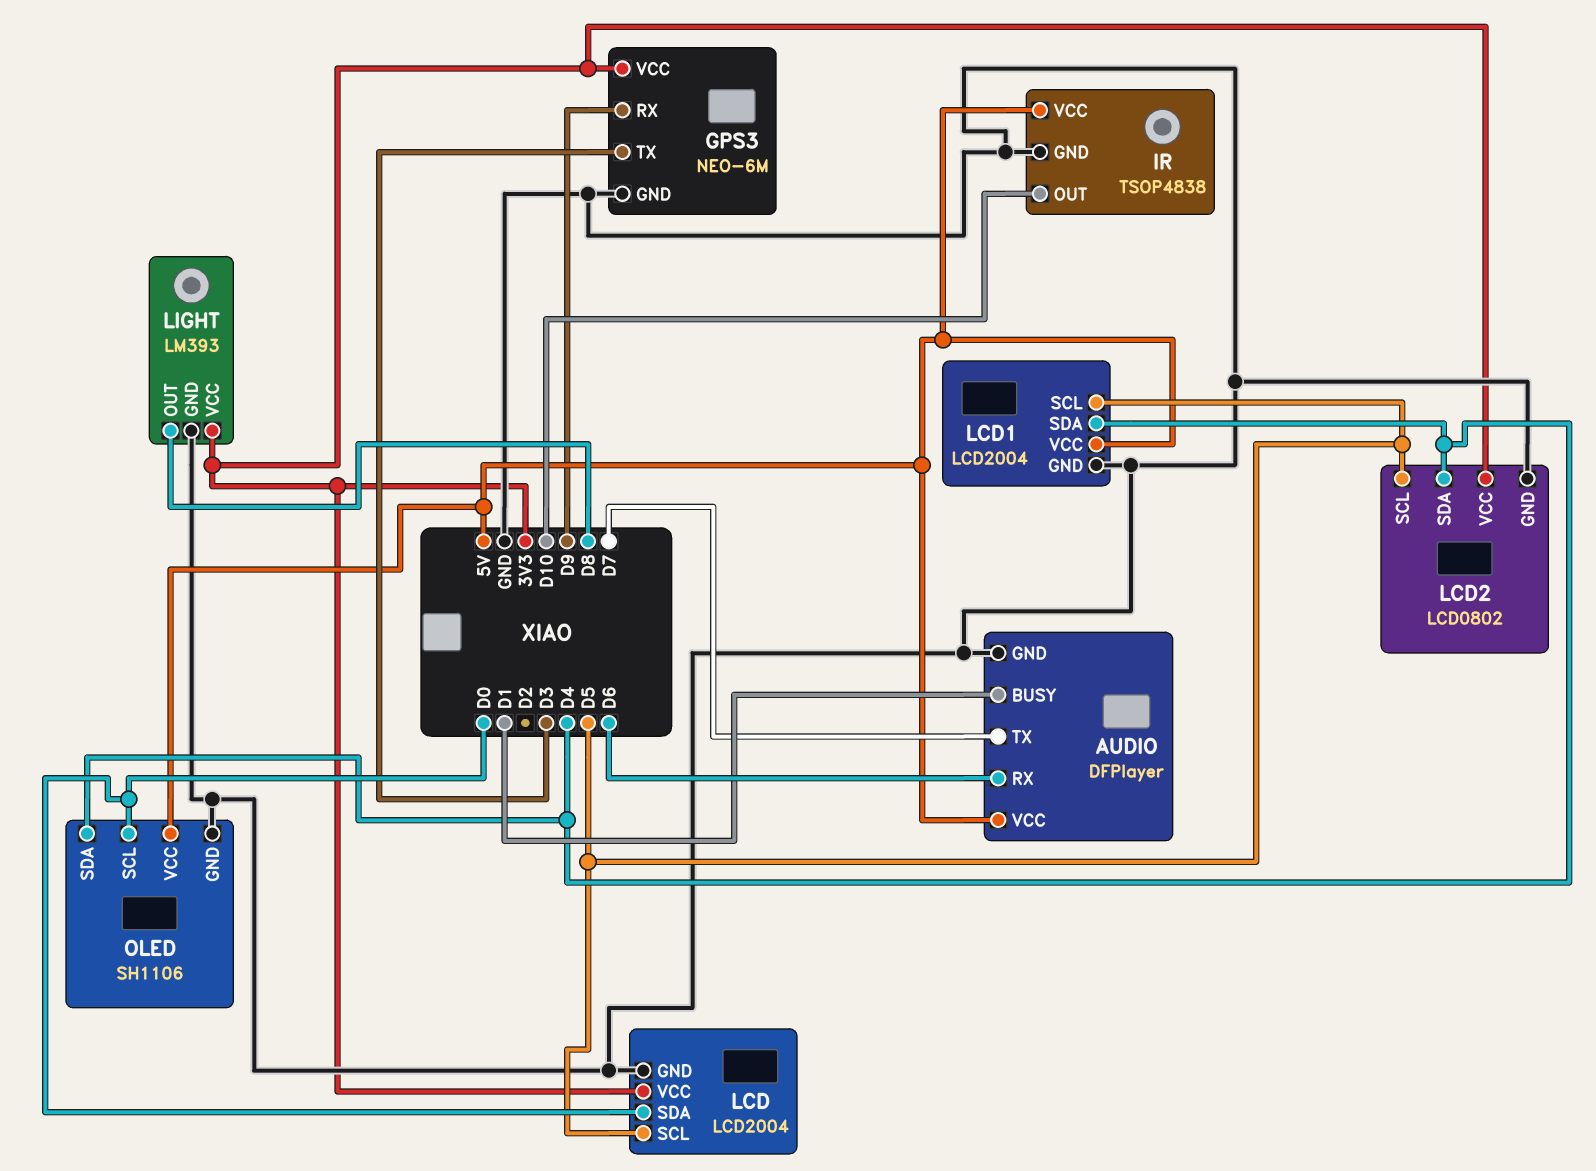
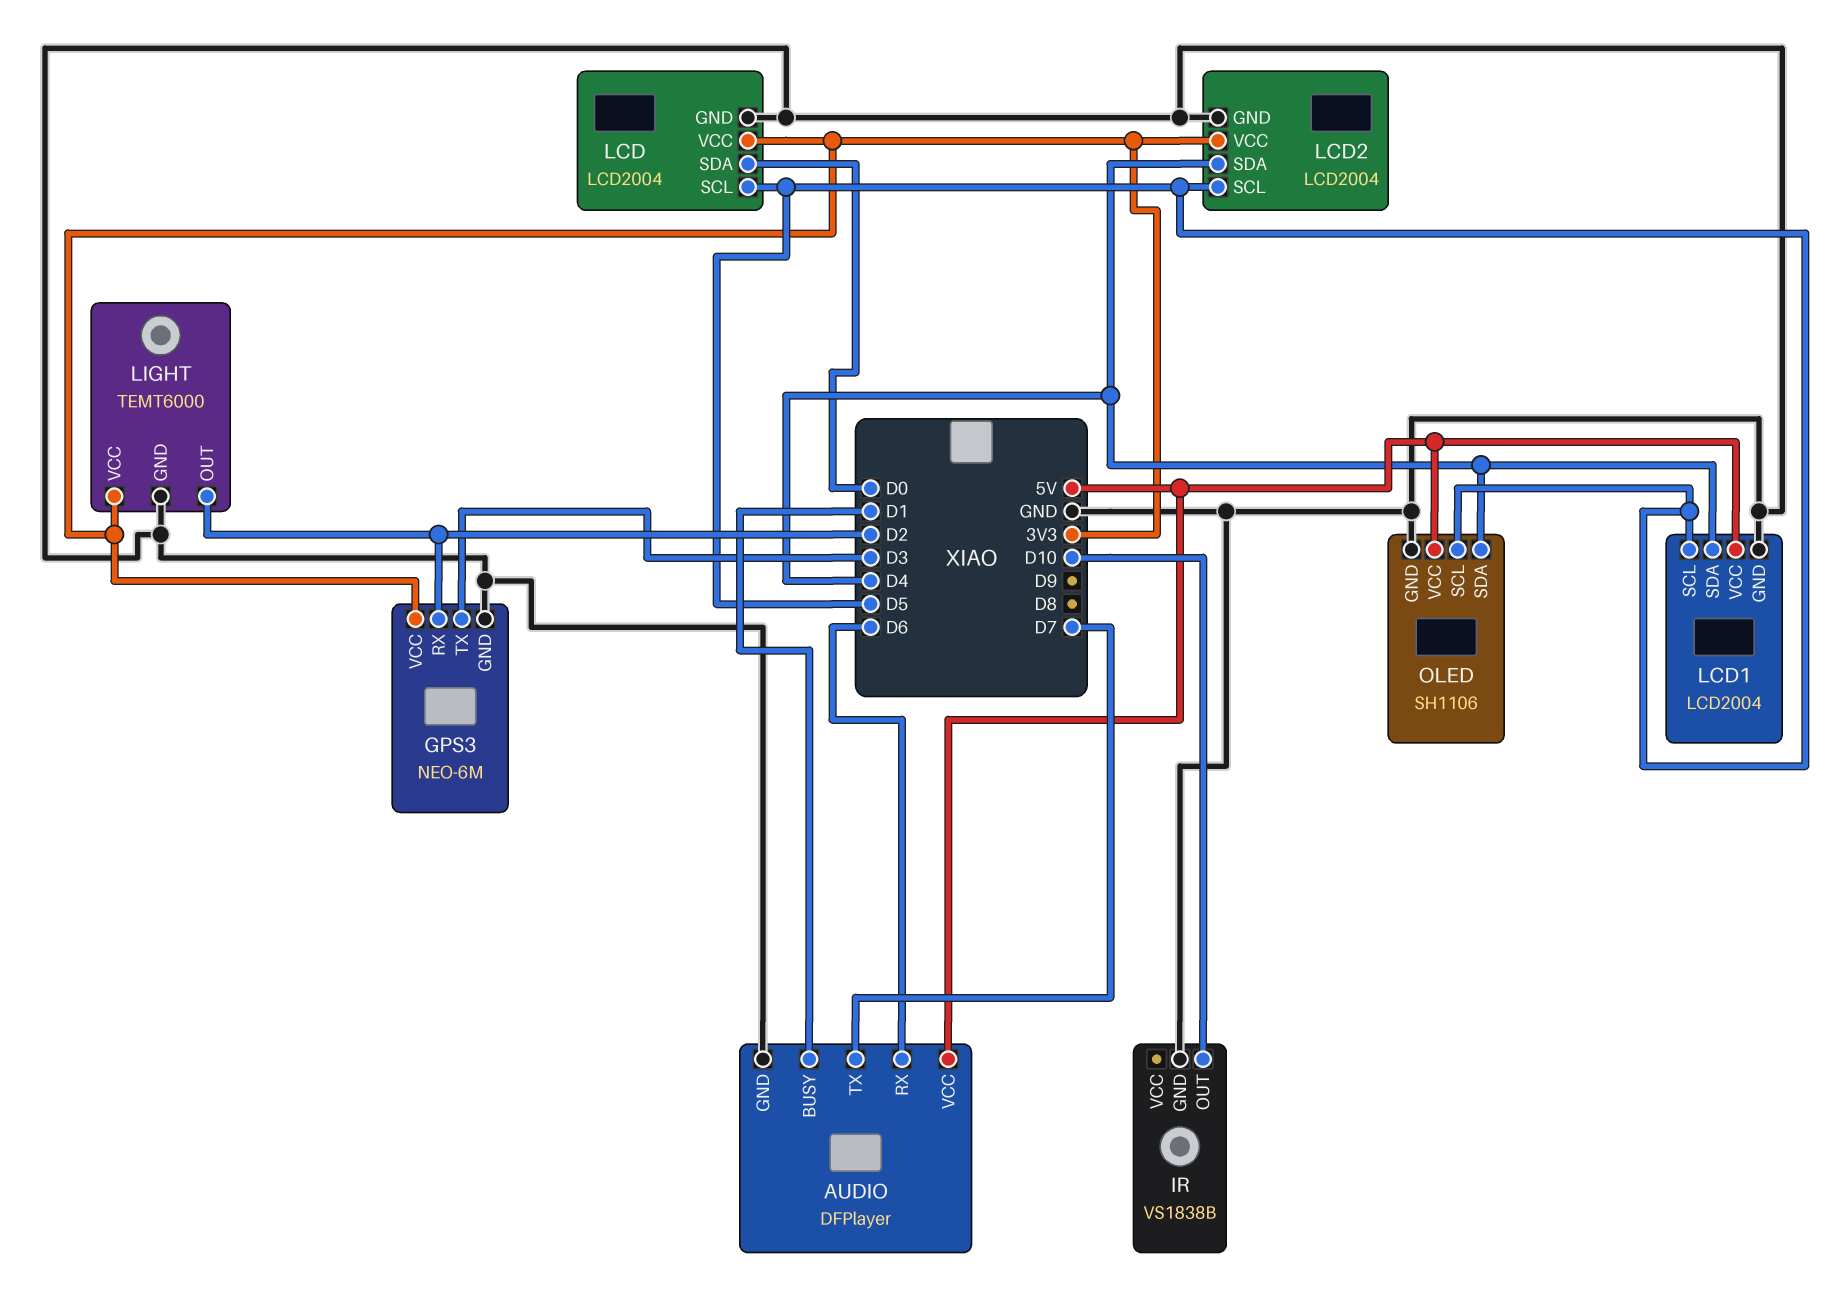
GPS3 pin RX: D9 -> D2
IR: TSOP4838 -> VS1838B
IR pin VCC: 5V -> none
LCD2: LCD0802 -> LCD2004
LIGHT: LM393 -> TEMT6000
LIGHT pin OUT: D8 -> D2
OLED pin SCL: D0 -> D5

